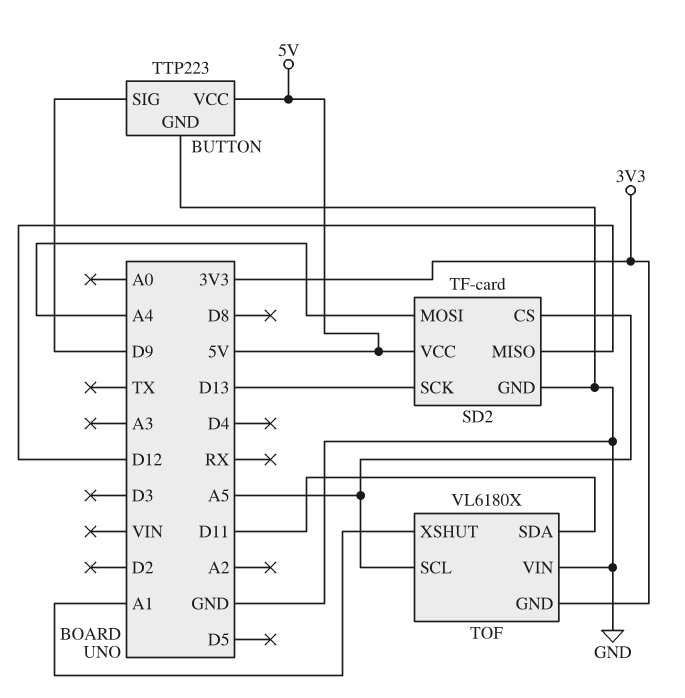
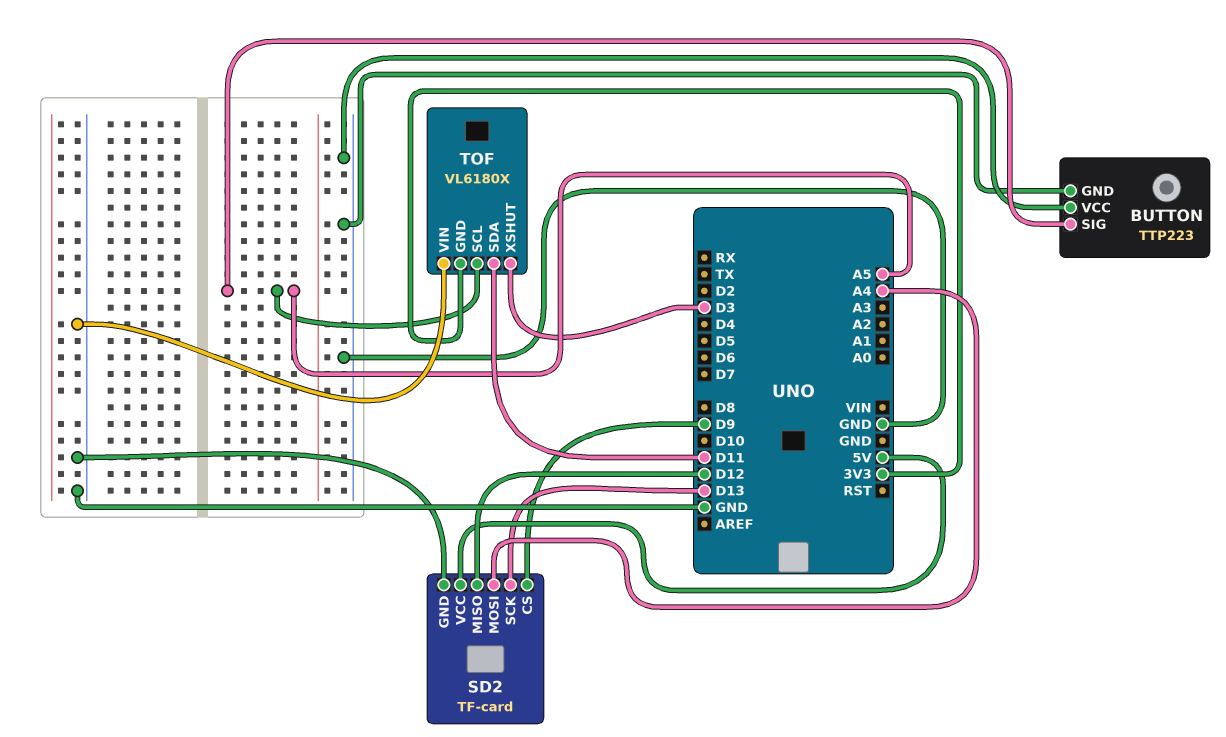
BUTTON pin SIG: D9 -> A5
BUTTON pin VCC: 5V -> GND
SD2 pin CS: A5 -> D9
TOF pin XSHUT: A1 -> D3

